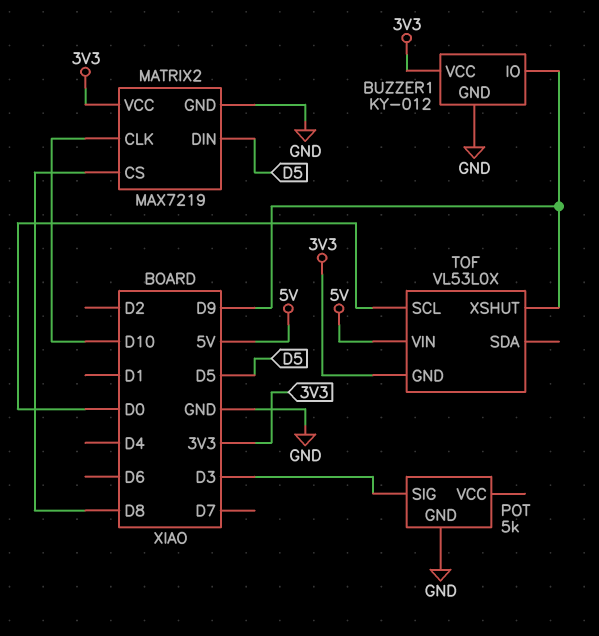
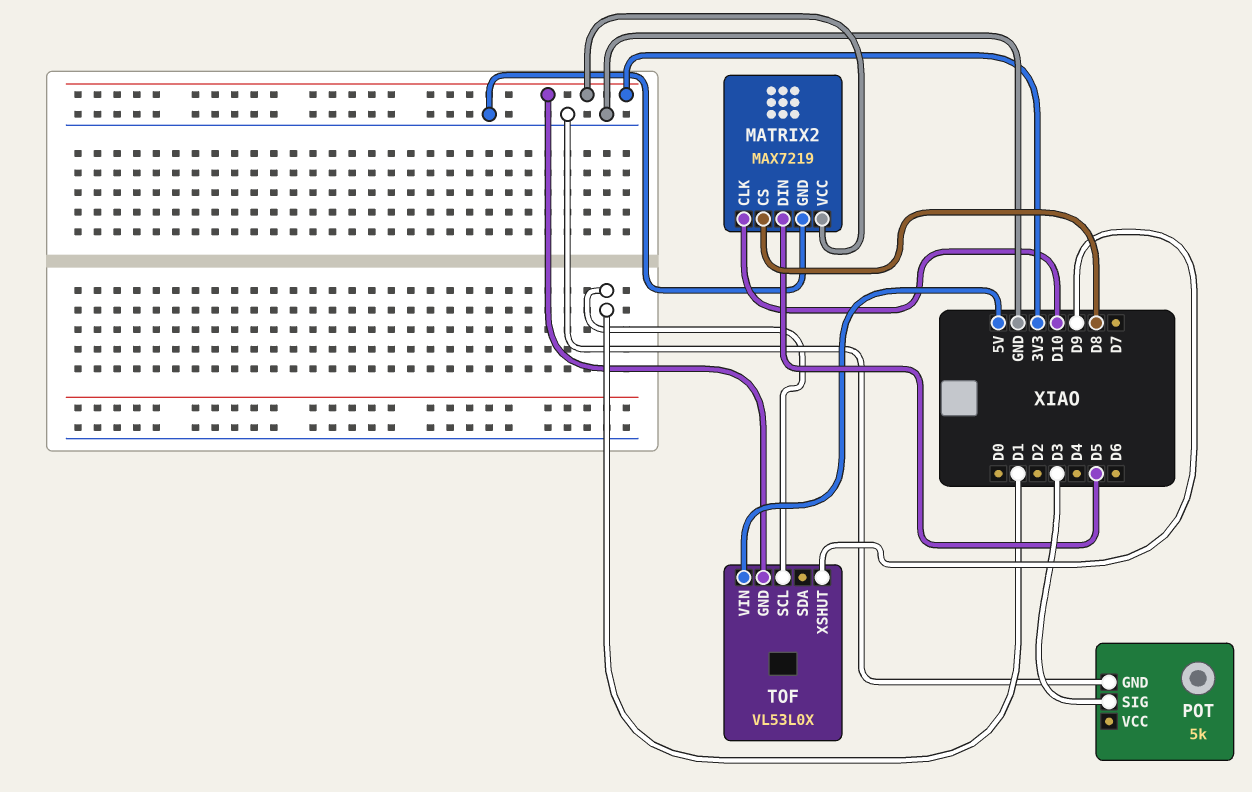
BUZZER1: KY-012 -> none
BUZZER1 pin GND: GND -> none
BUZZER1 pin IO: D9 -> none
BUZZER1 pin VCC: 3V3 -> none
TOF pin SCL: D0 -> D1

